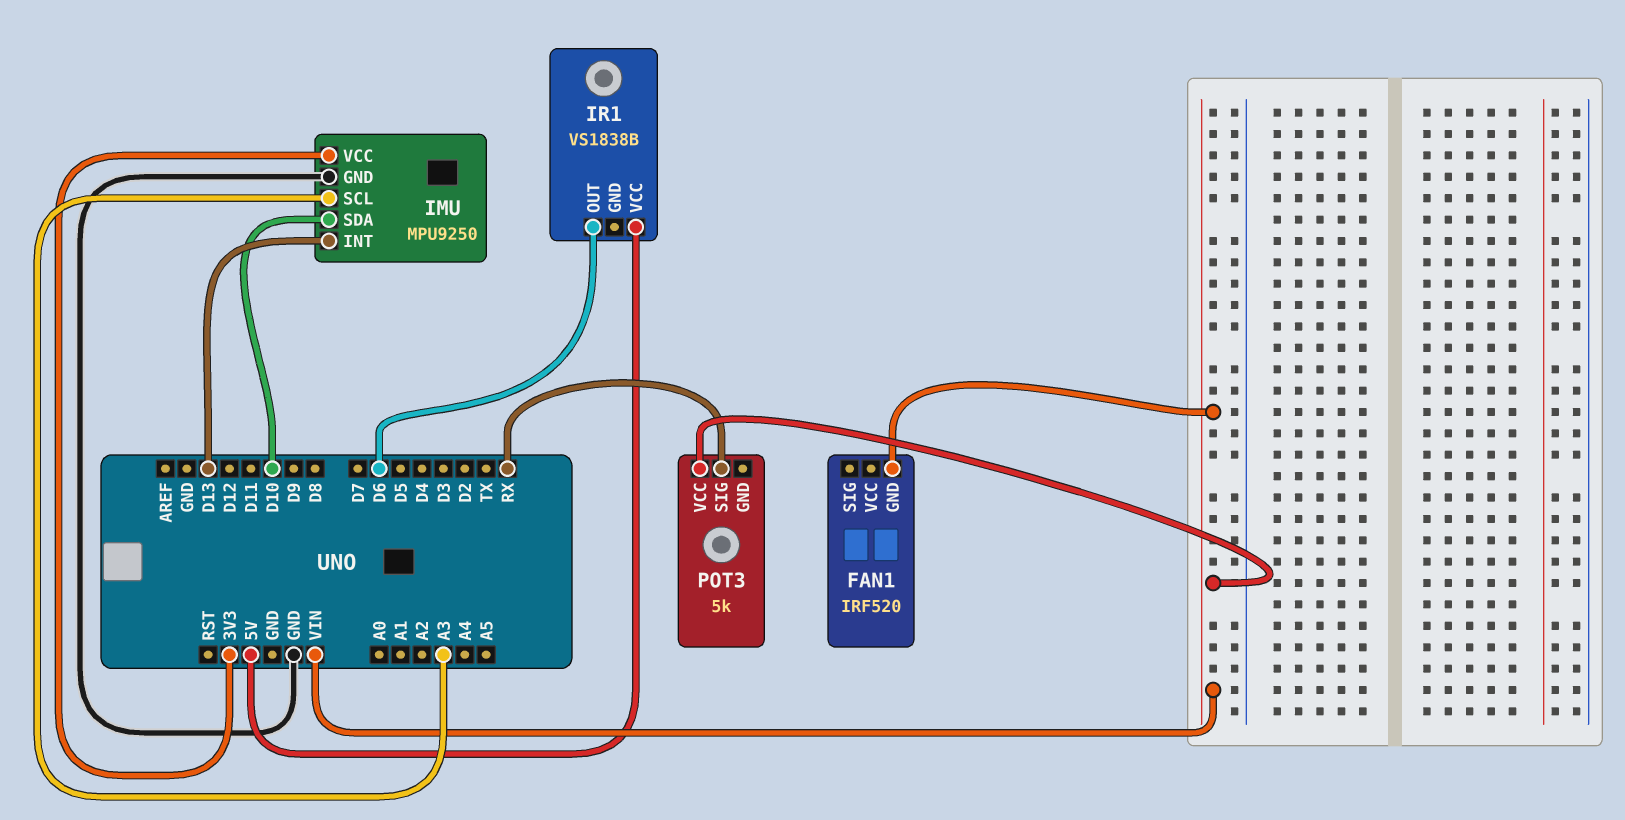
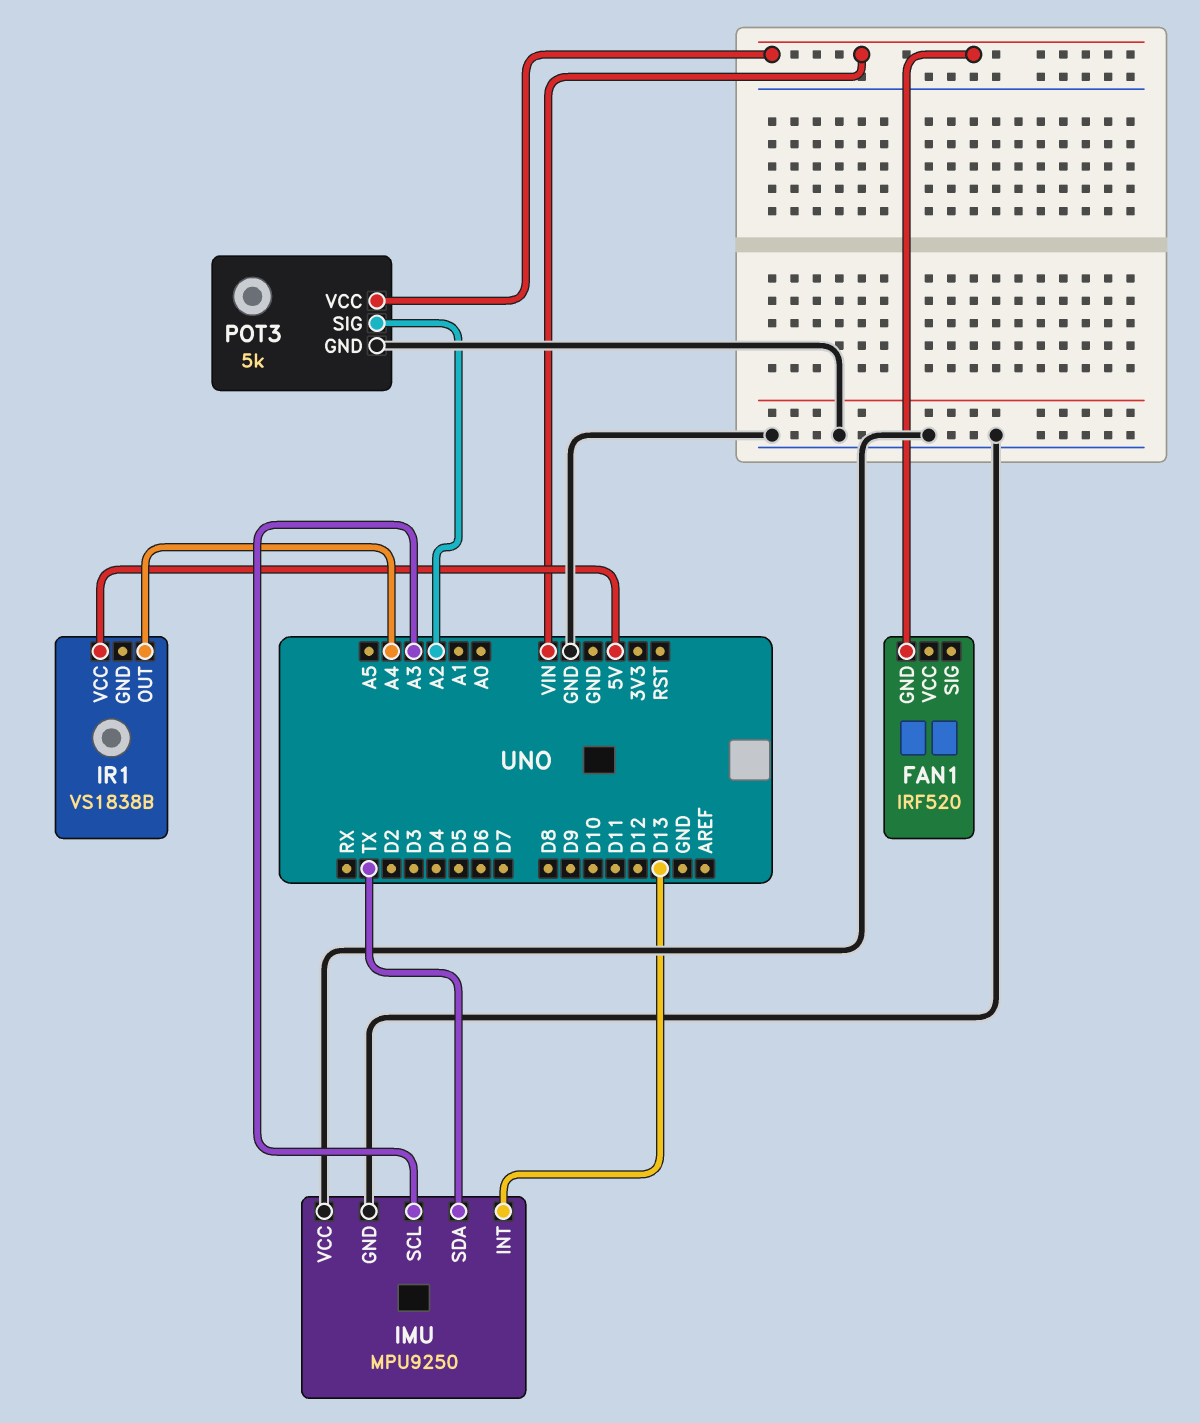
IMU pin SDA: D10 -> TX
IMU pin VCC: 3V3 -> GND
IR1 pin OUT: D6 -> A4
POT3 pin GND: none -> GND
POT3 pin SIG: RX -> A2

